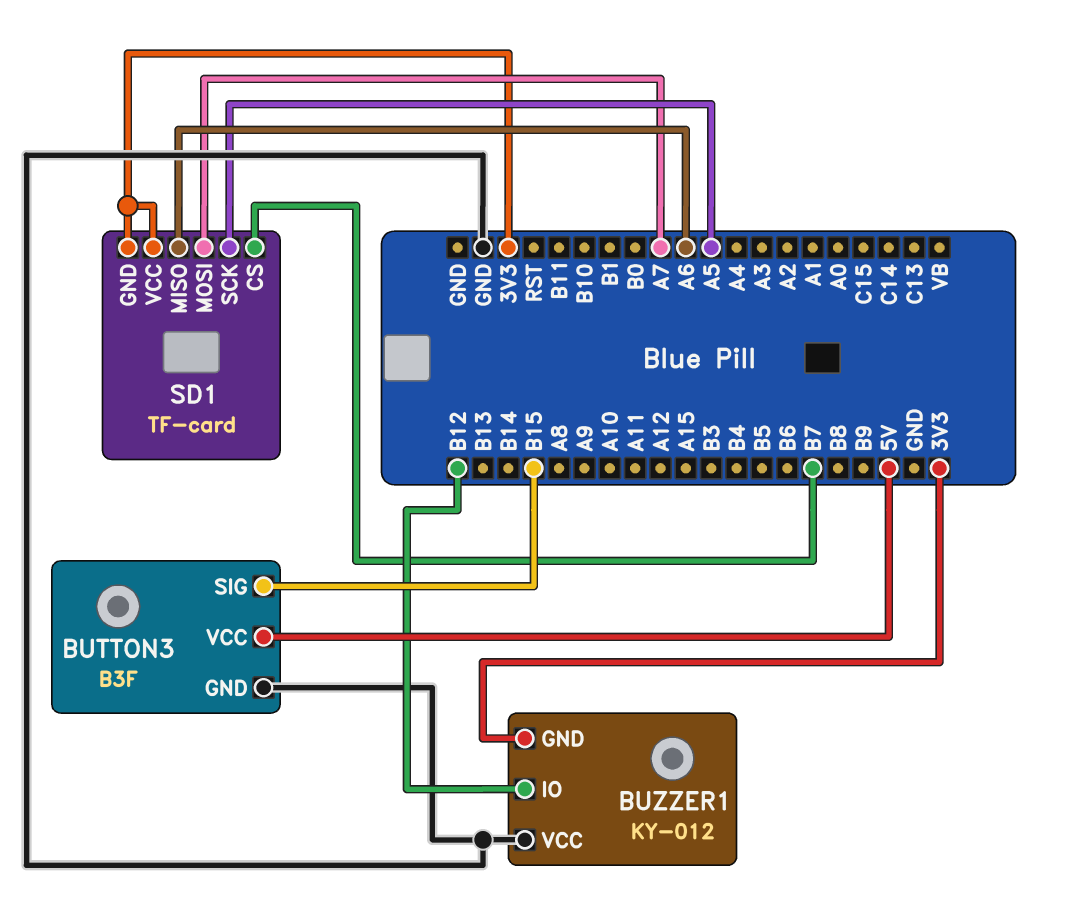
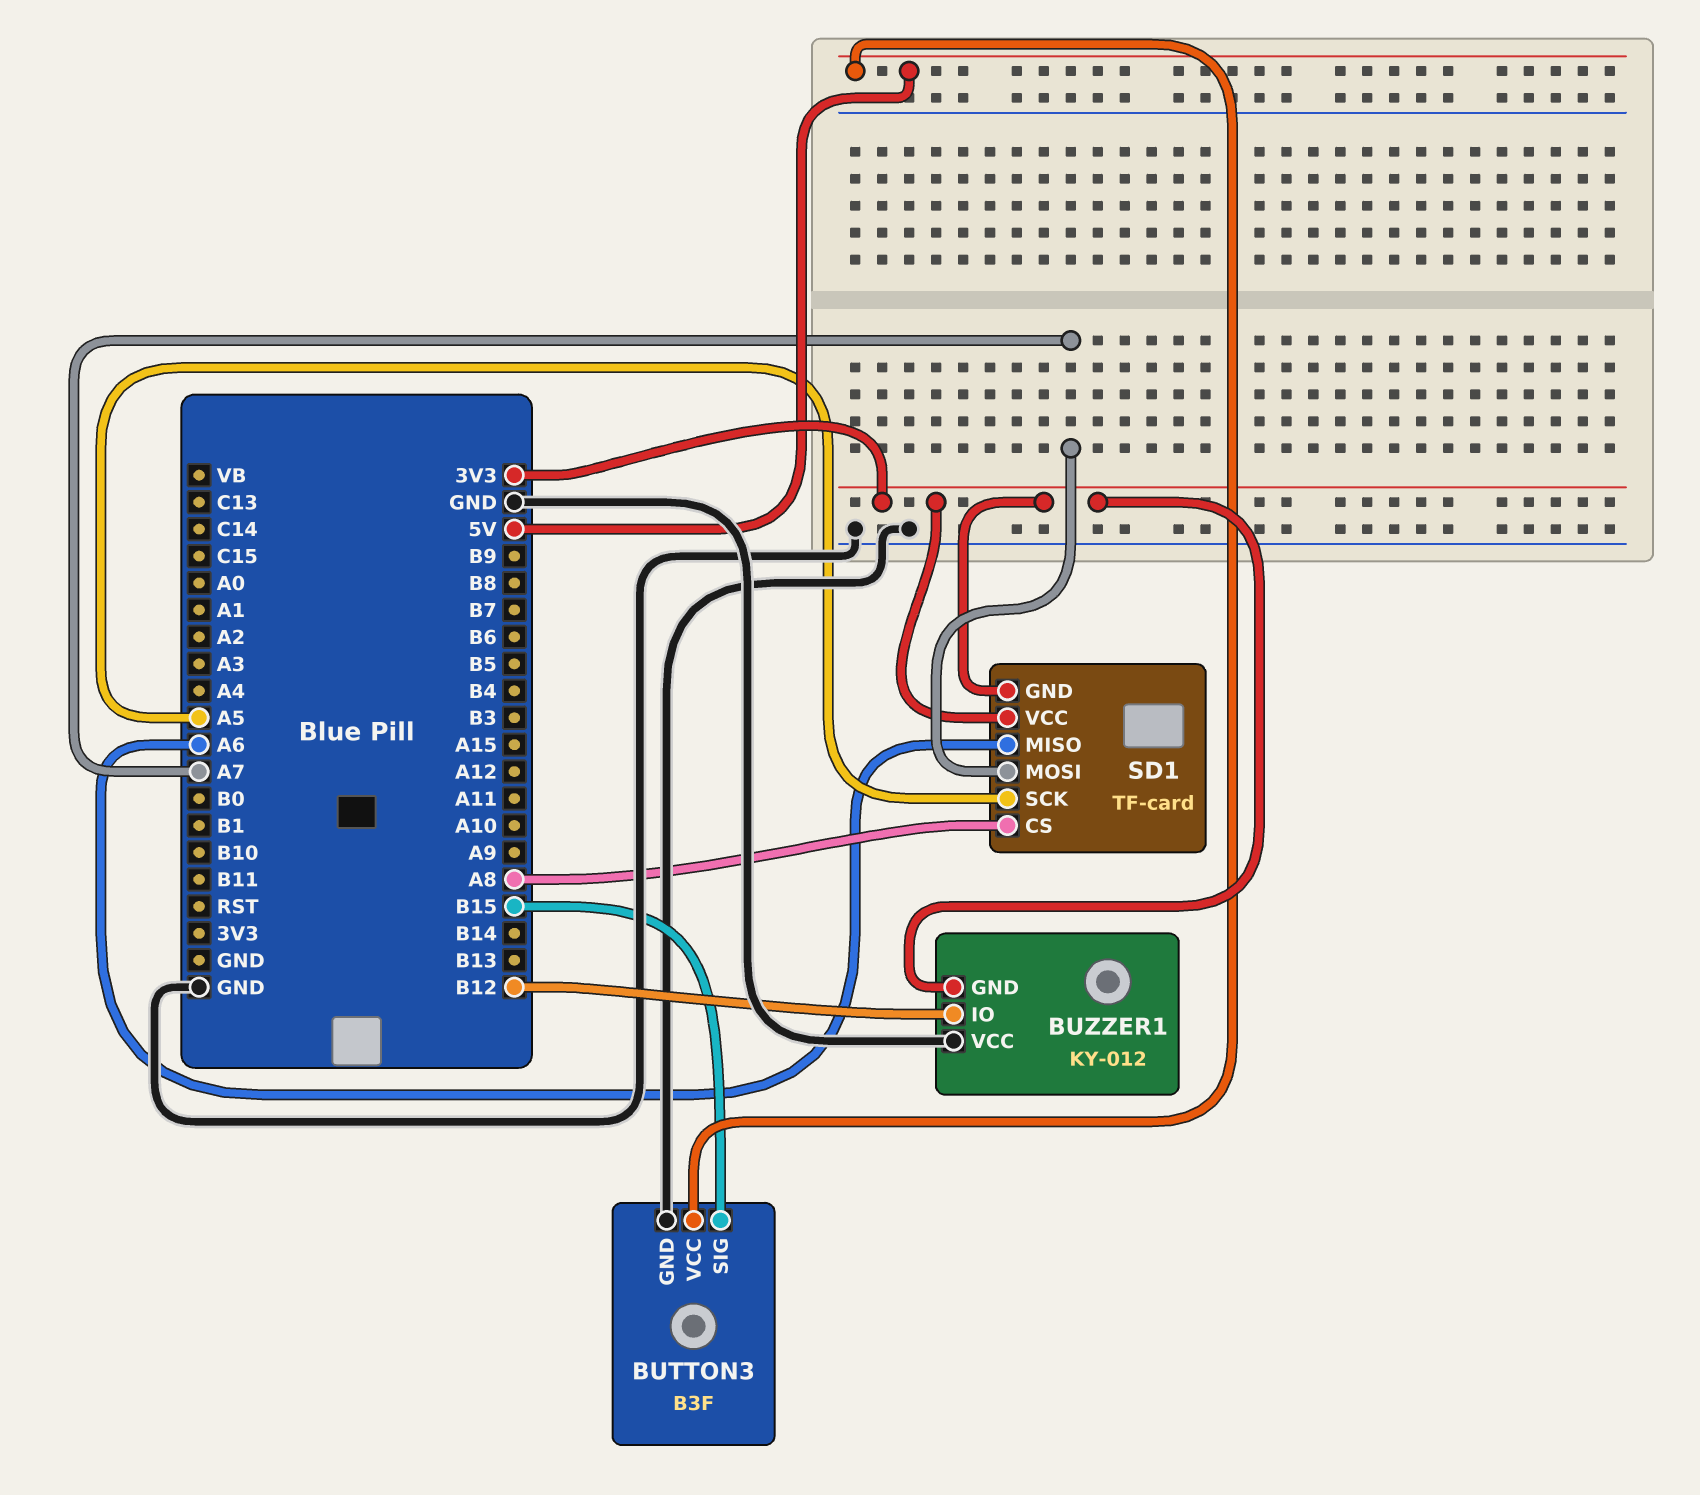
SD1 pin CS: B7 -> A8

